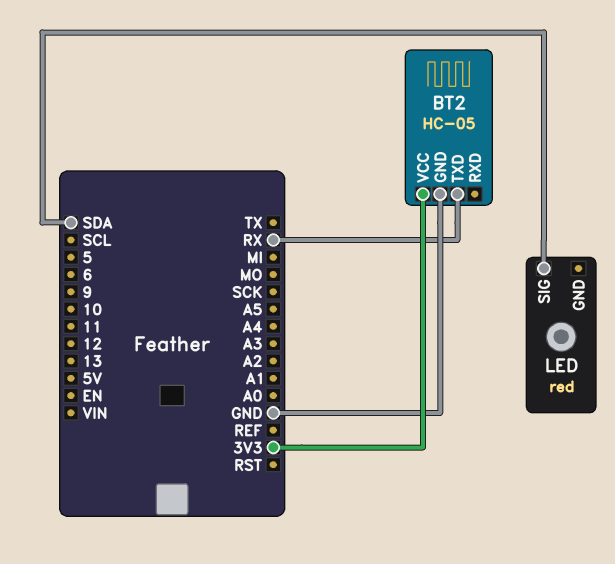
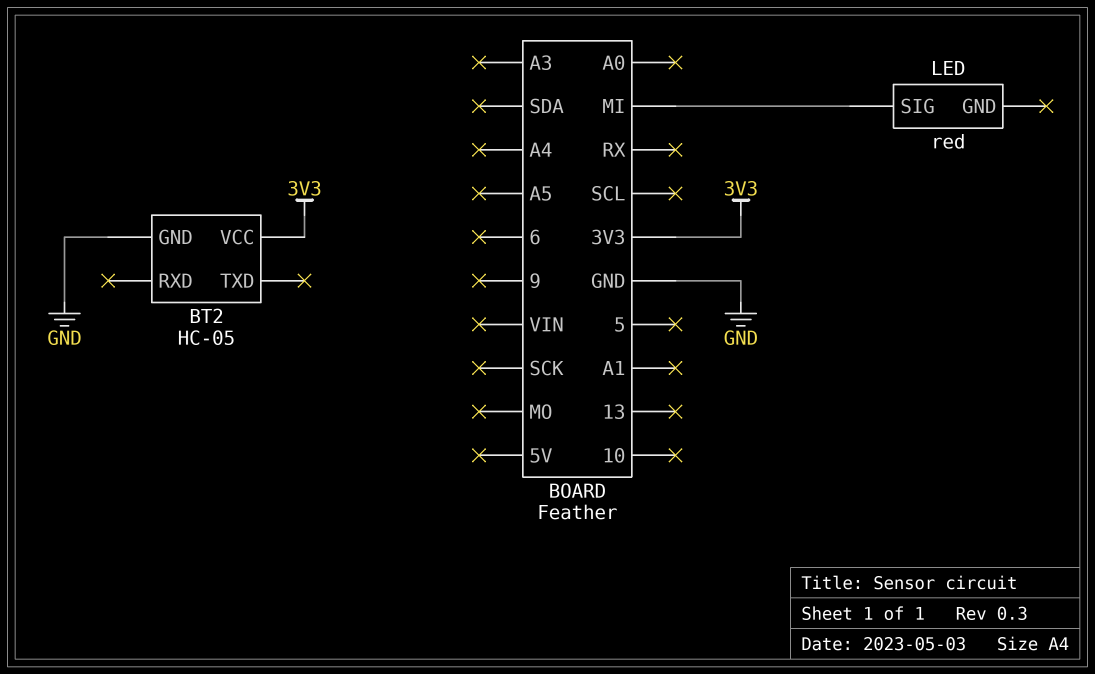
BT2 pin TXD: RX -> none
LED pin SIG: SDA -> MI

